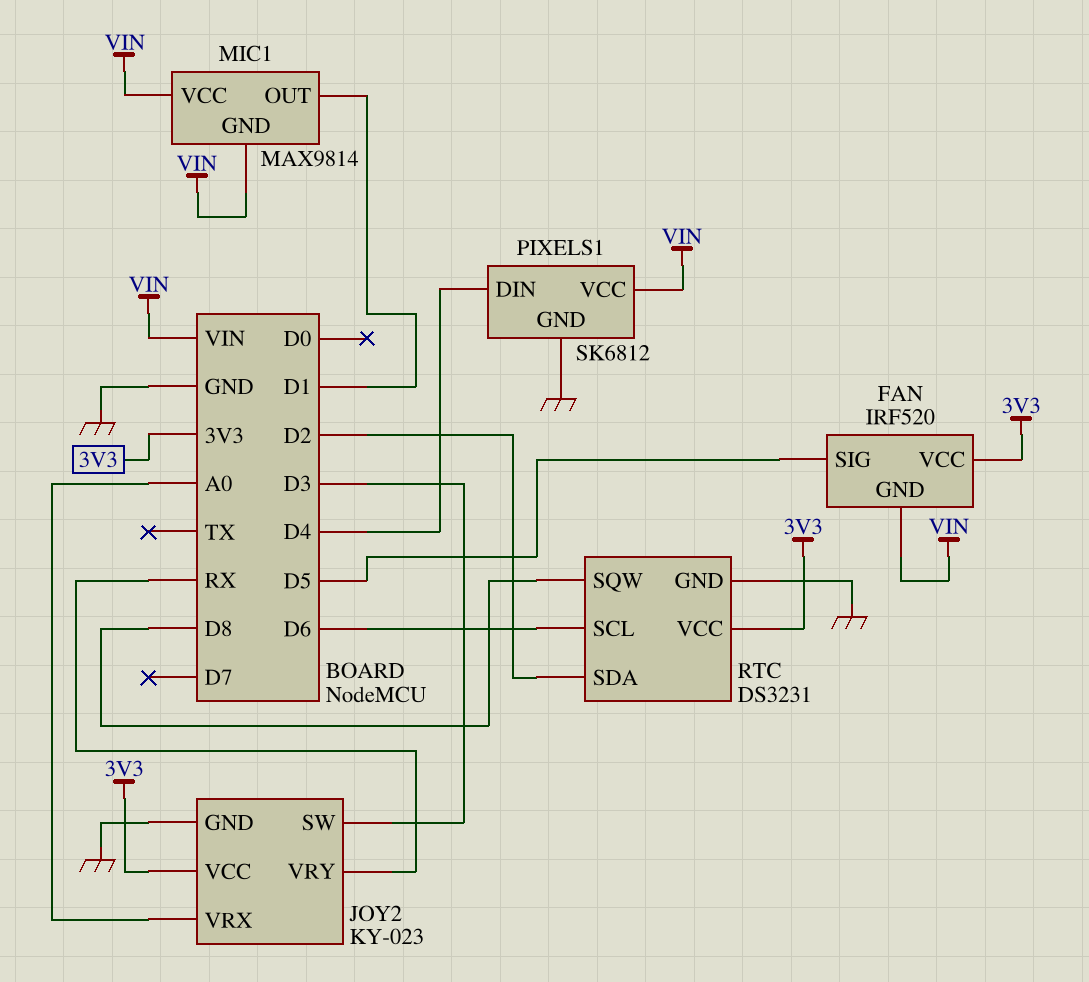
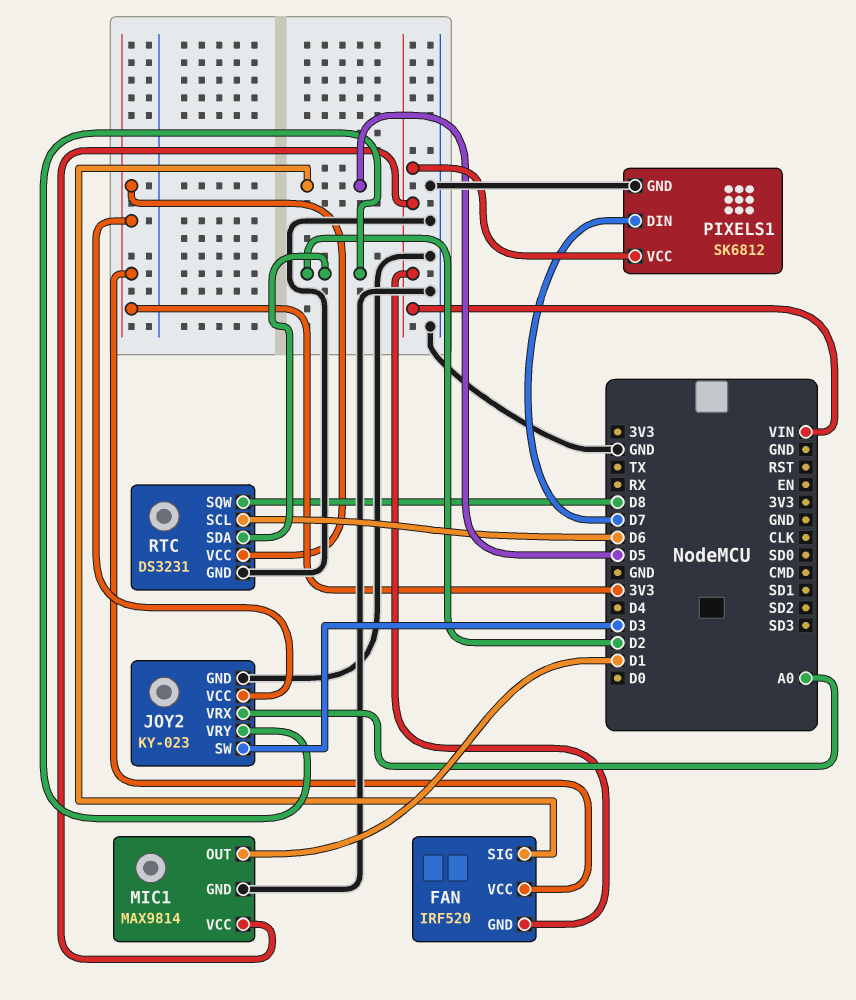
JOY2 pin VRY: RX -> D2
MIC1 pin GND: VIN -> GND
PIXELS1 pin DIN: D4 -> D7

